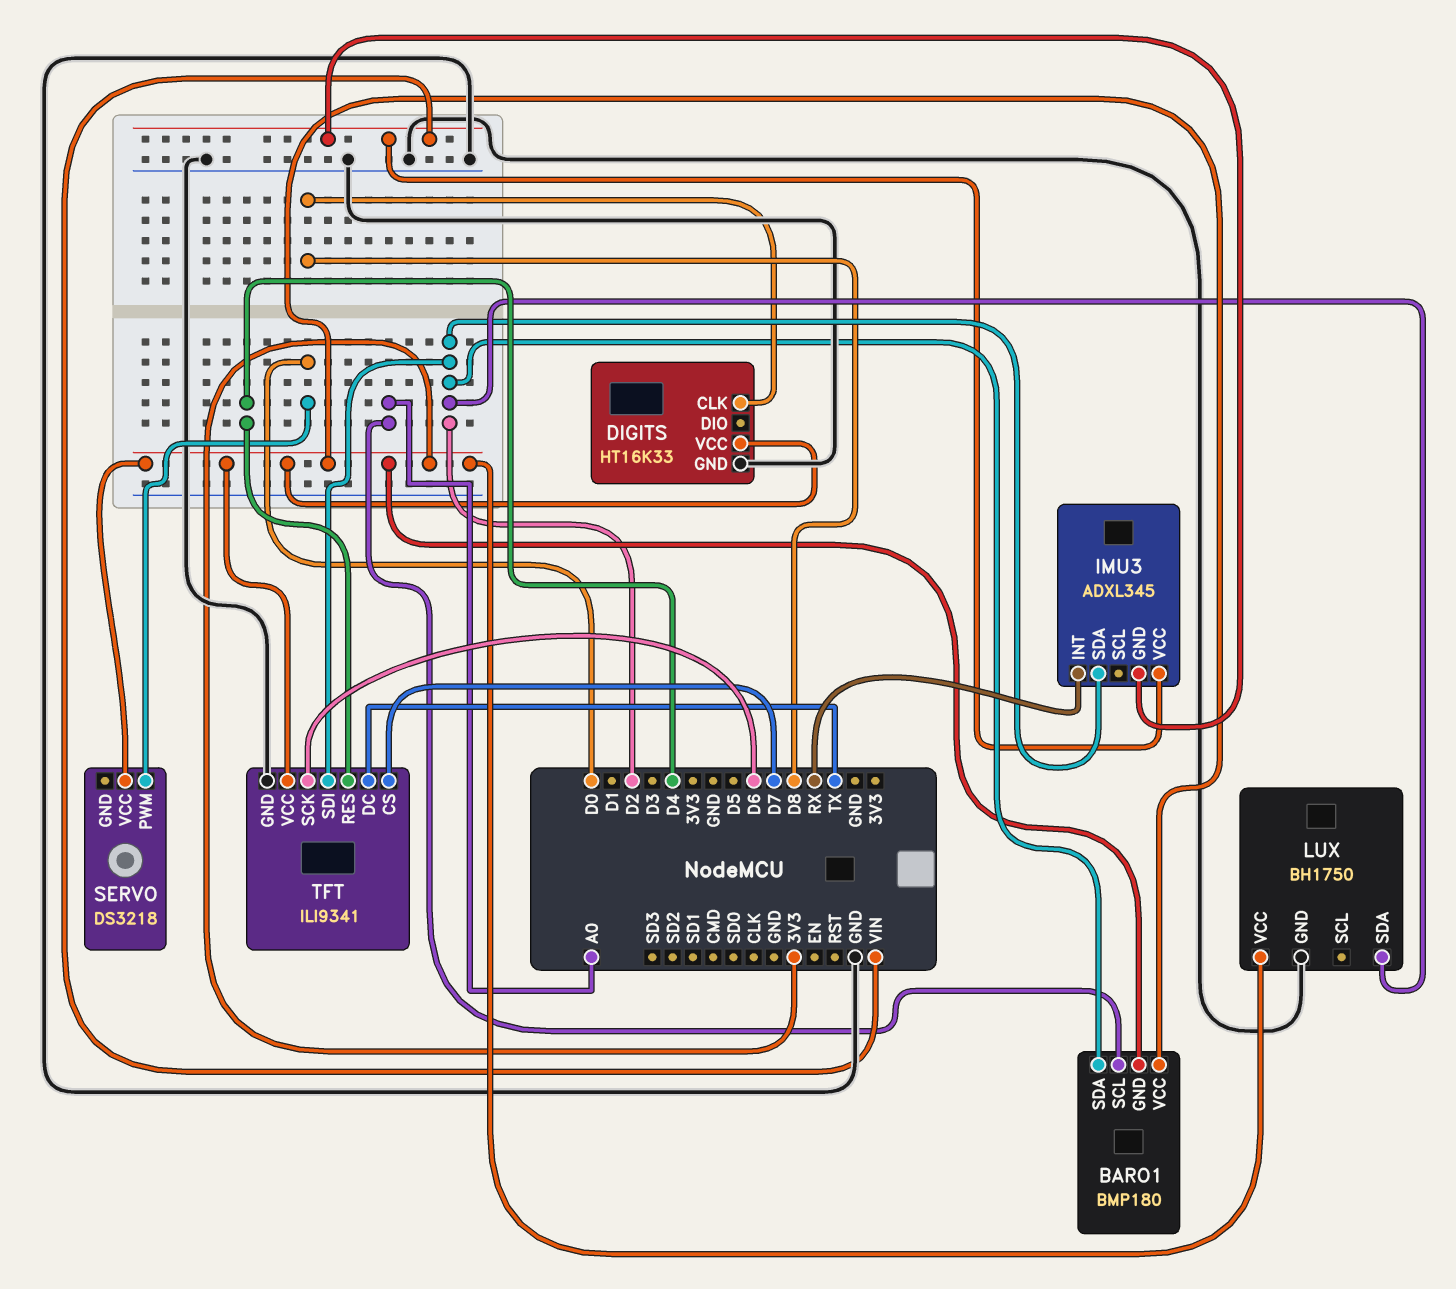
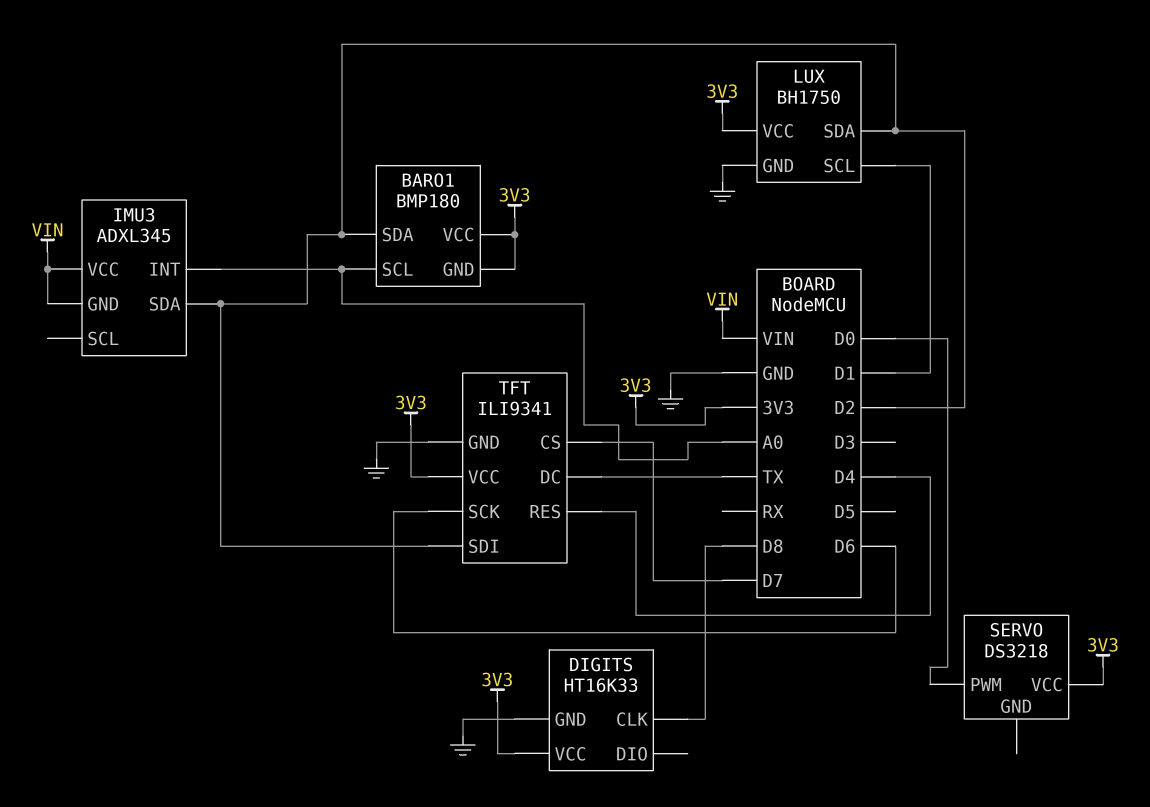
IMU3 pin INT: RX -> A0
LUX pin SCL: none -> D1

